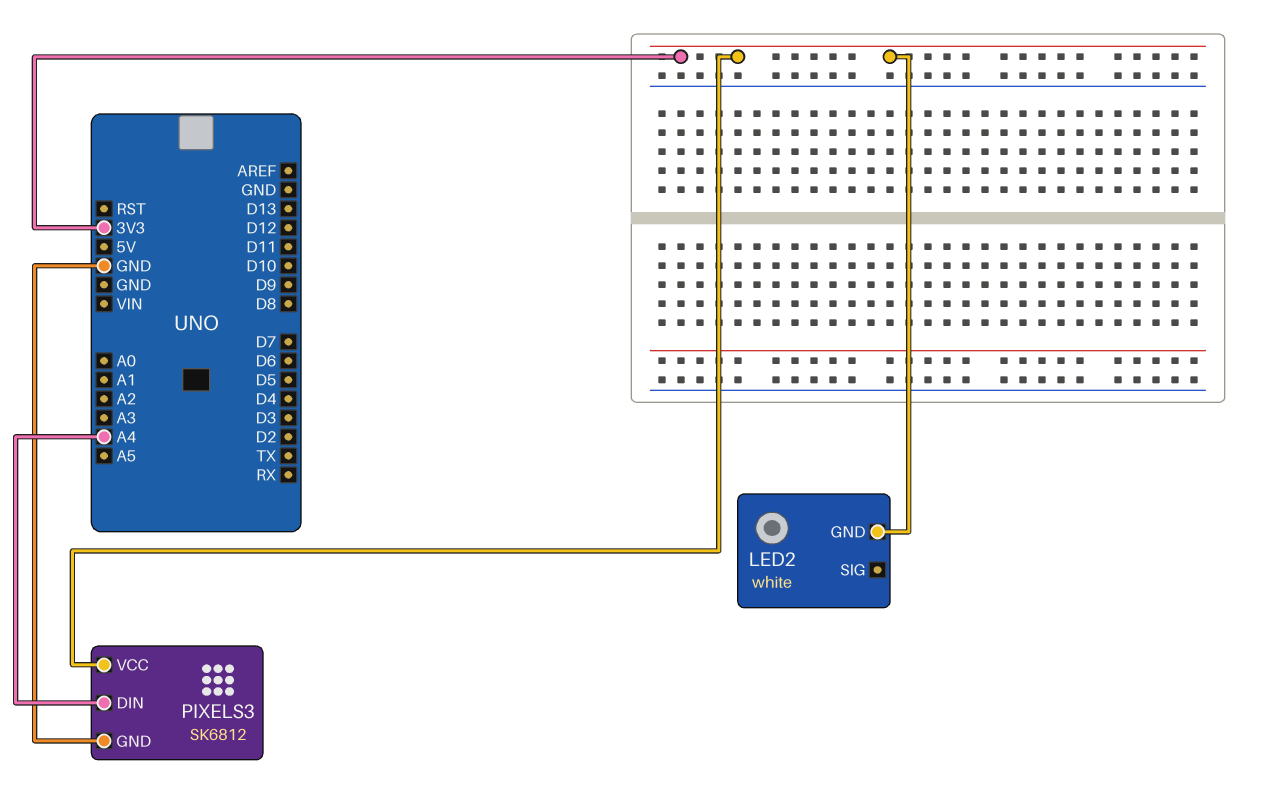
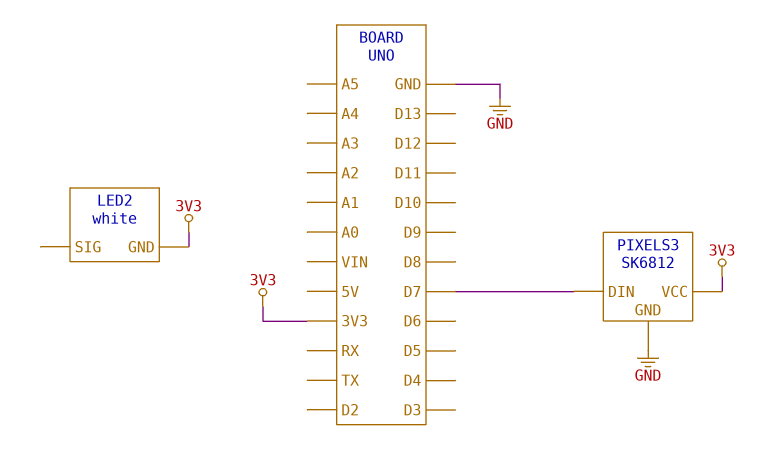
PIXELS3 pin DIN: A4 -> D7

